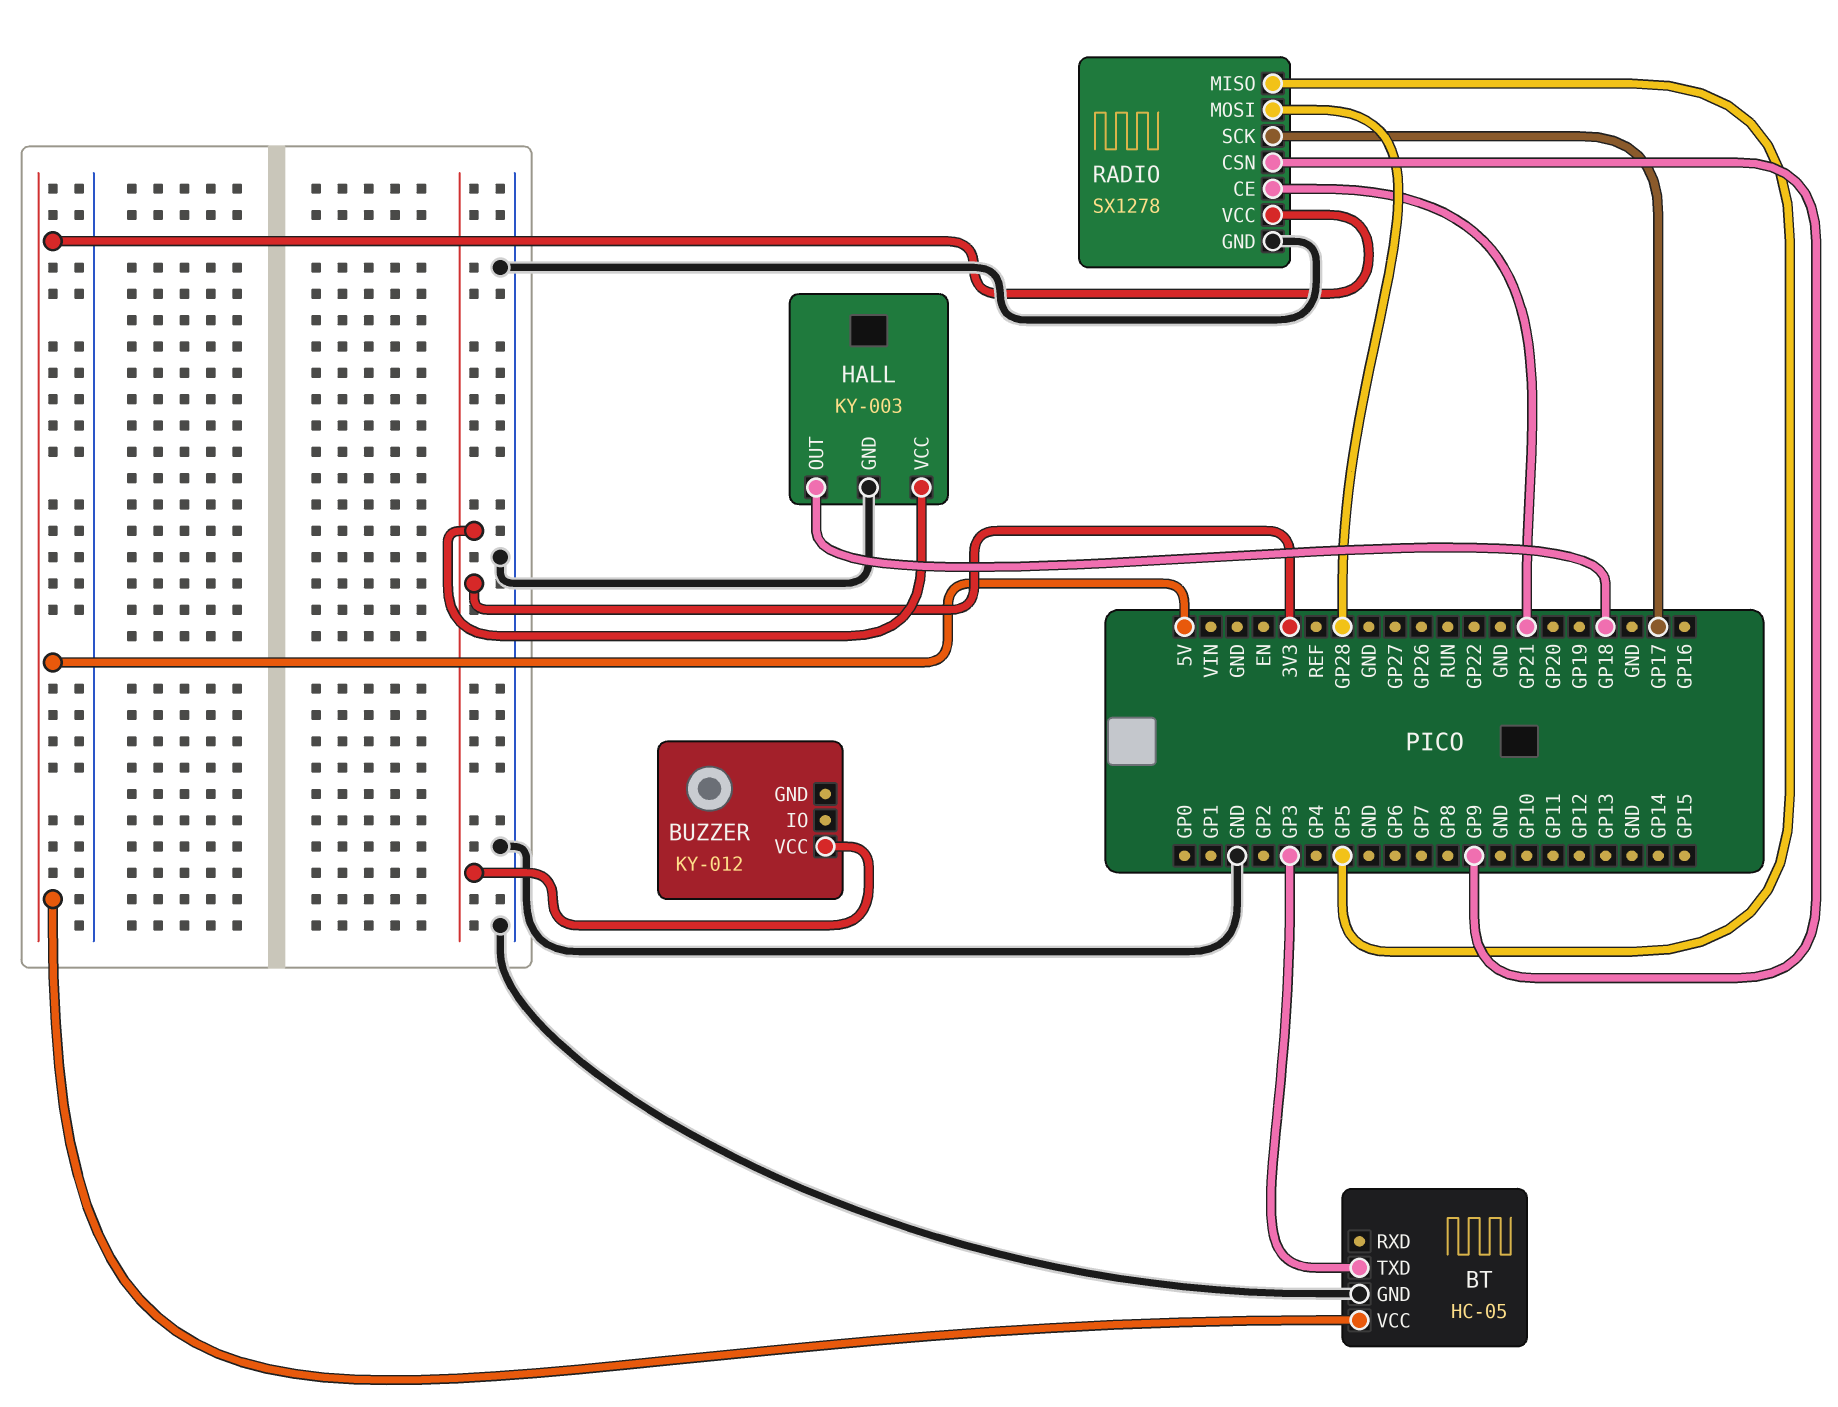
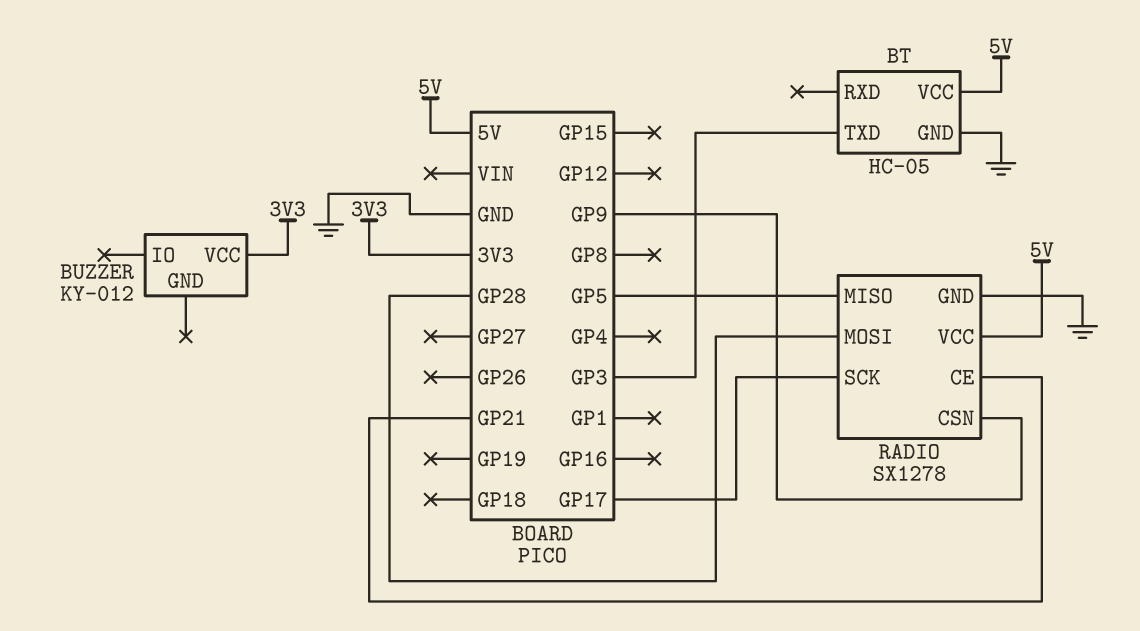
HALL: KY-003 -> none
HALL pin GND: GND -> none
HALL pin OUT: GP18 -> none
HALL pin VCC: 3V3 -> none

